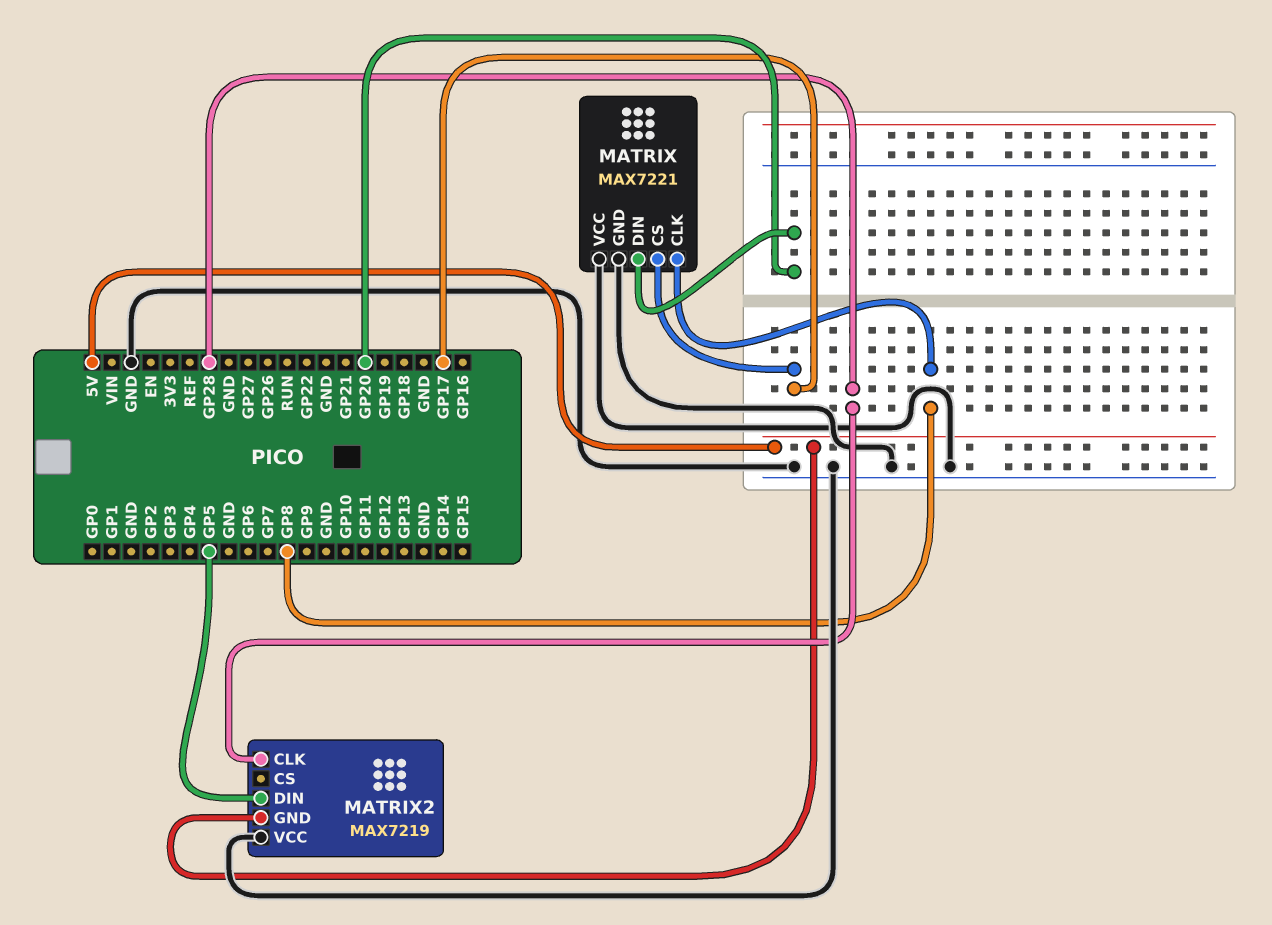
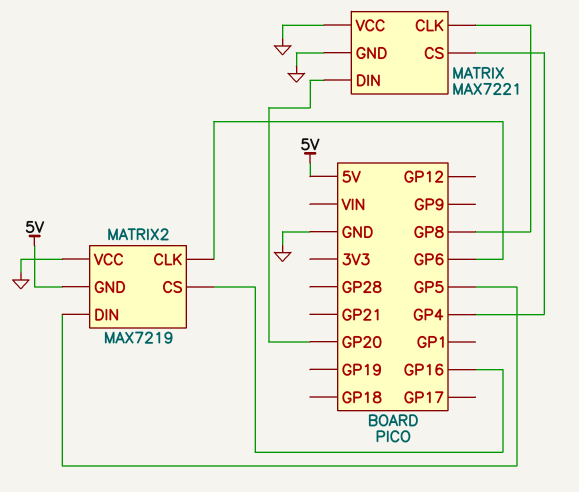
MATRIX pin CS: GP17 -> GP4
MATRIX2 pin CLK: GP28 -> GP6
MATRIX2 pin CS: none -> GP16

